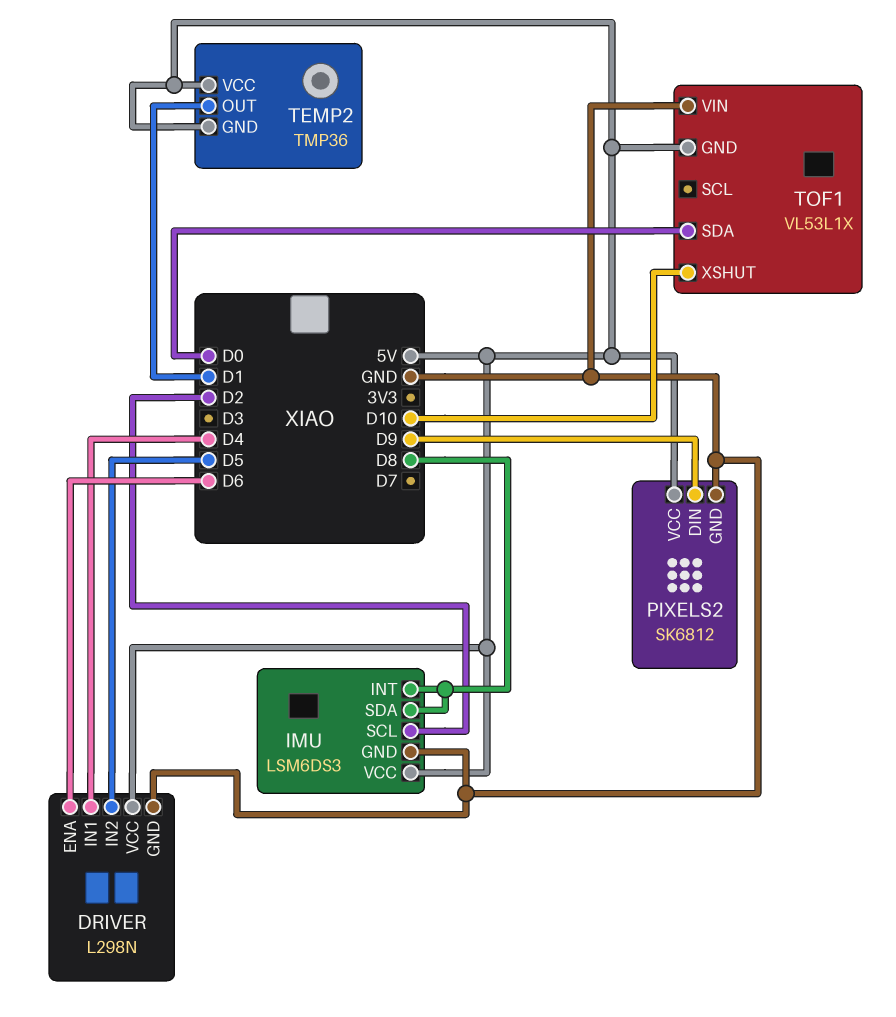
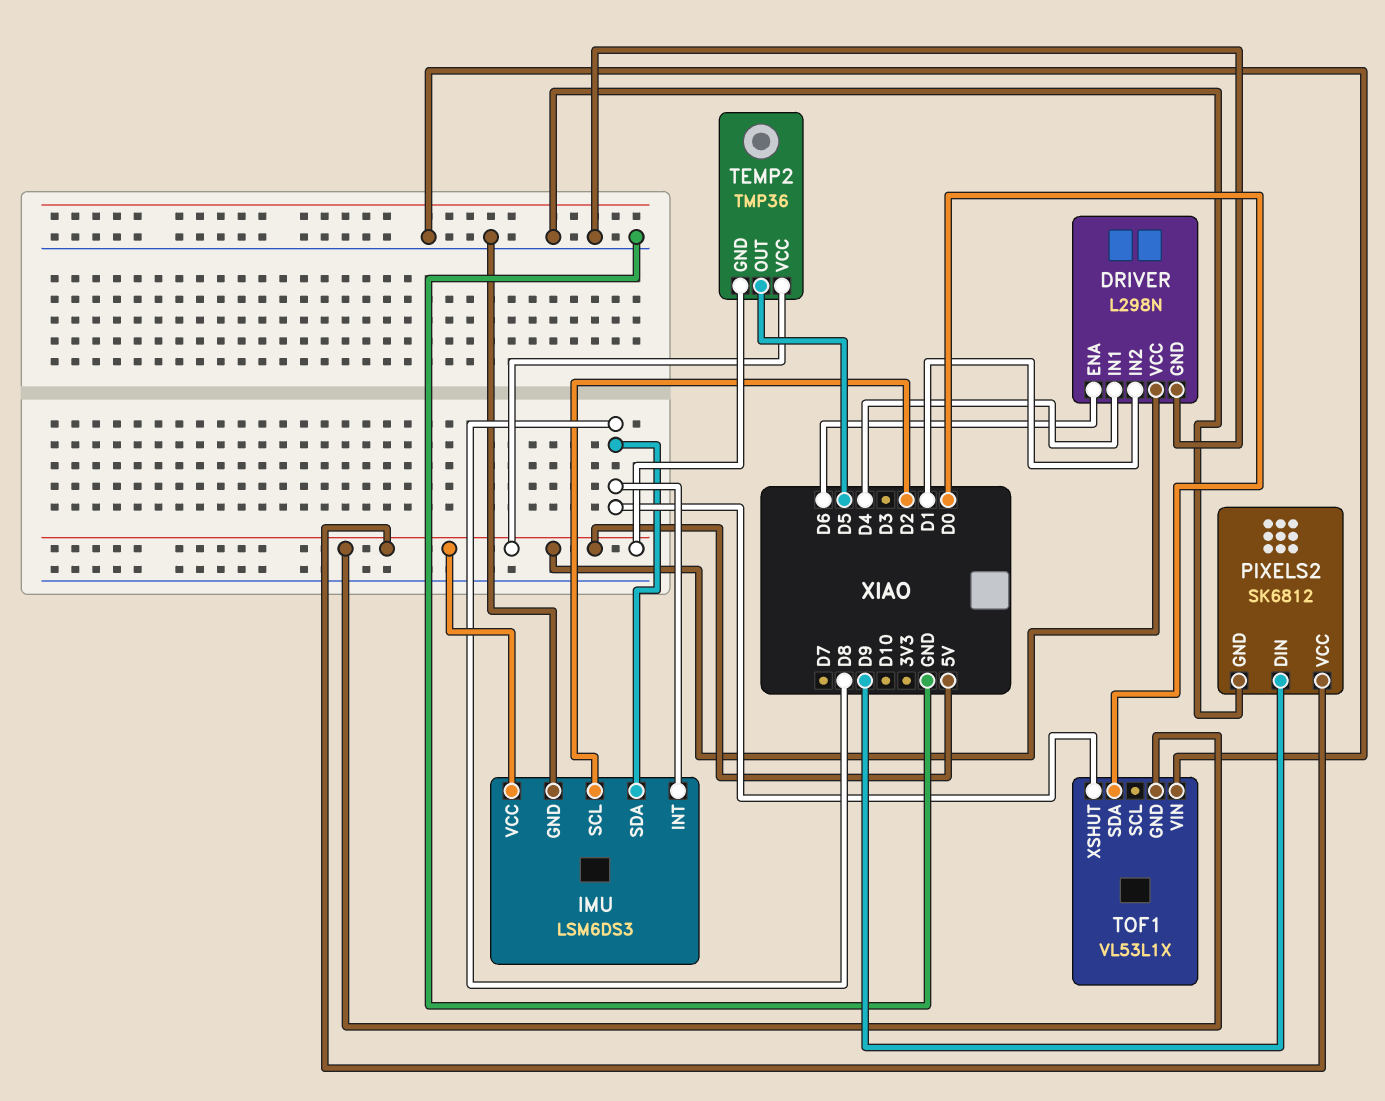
DRIVER pin IN2: D5 -> D1
TEMP2 pin OUT: D1 -> D5
TOF1 pin XSHUT: D10 -> D8

